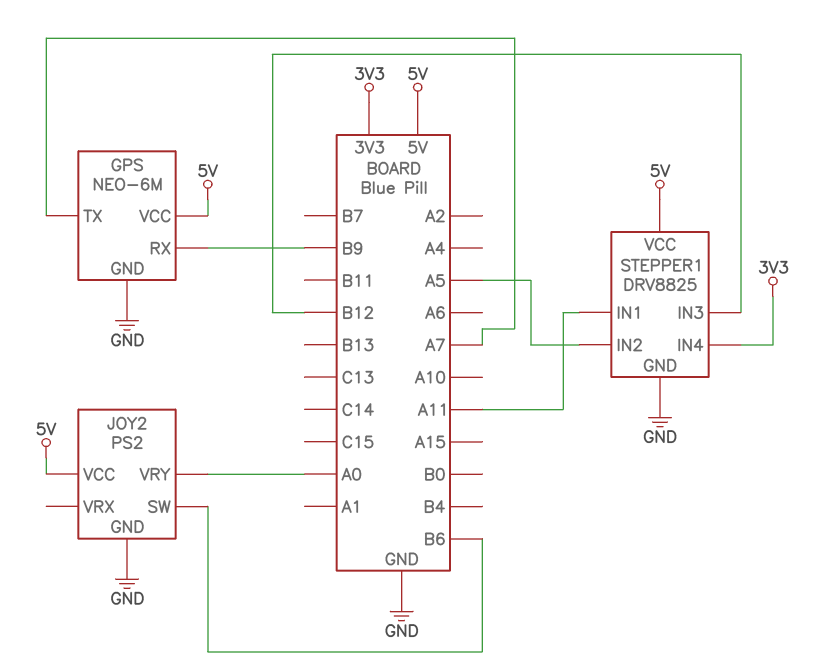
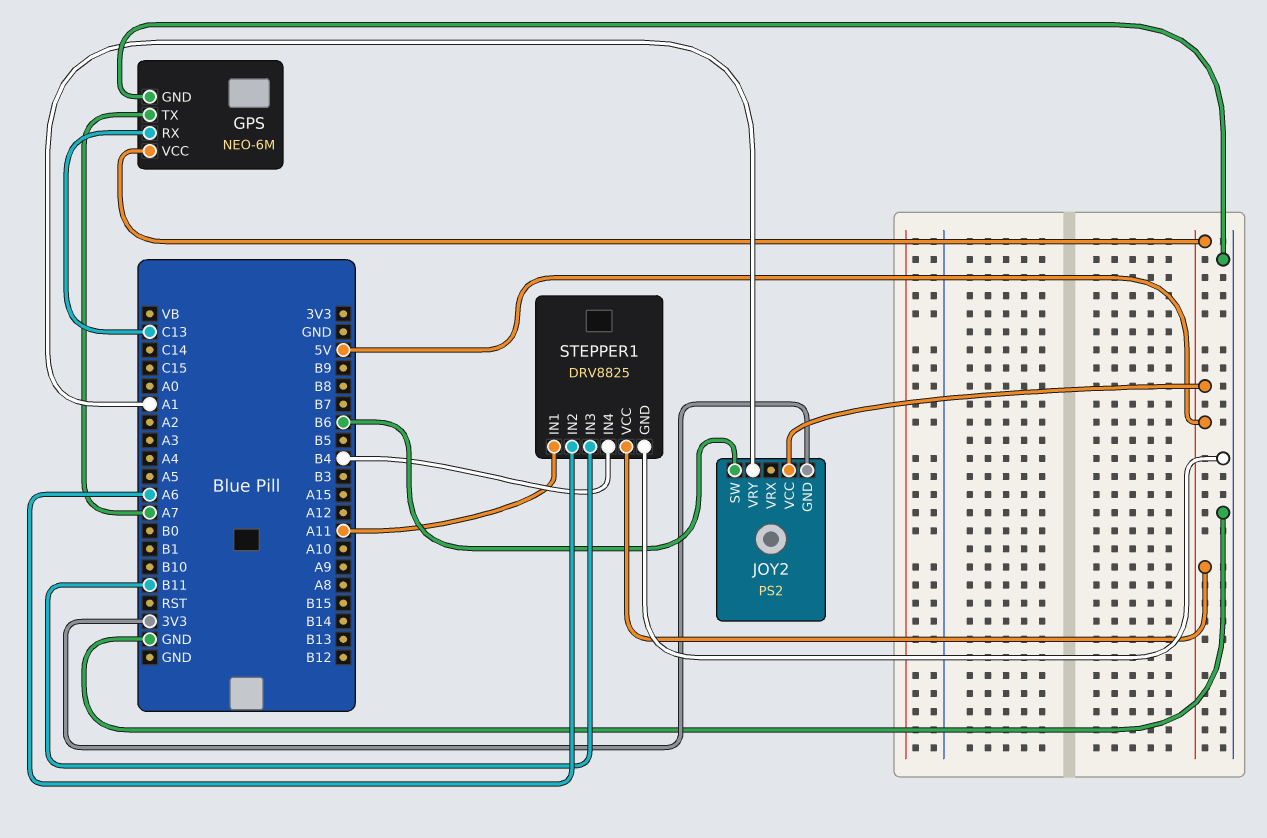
GPS pin RX: B9 -> C13
JOY2 pin GND: GND -> 3V3
JOY2 pin VRY: A0 -> A1
STEPPER1 pin IN2: A5 -> A6
STEPPER1 pin IN3: B12 -> B11
STEPPER1 pin IN4: 3V3 -> B4

